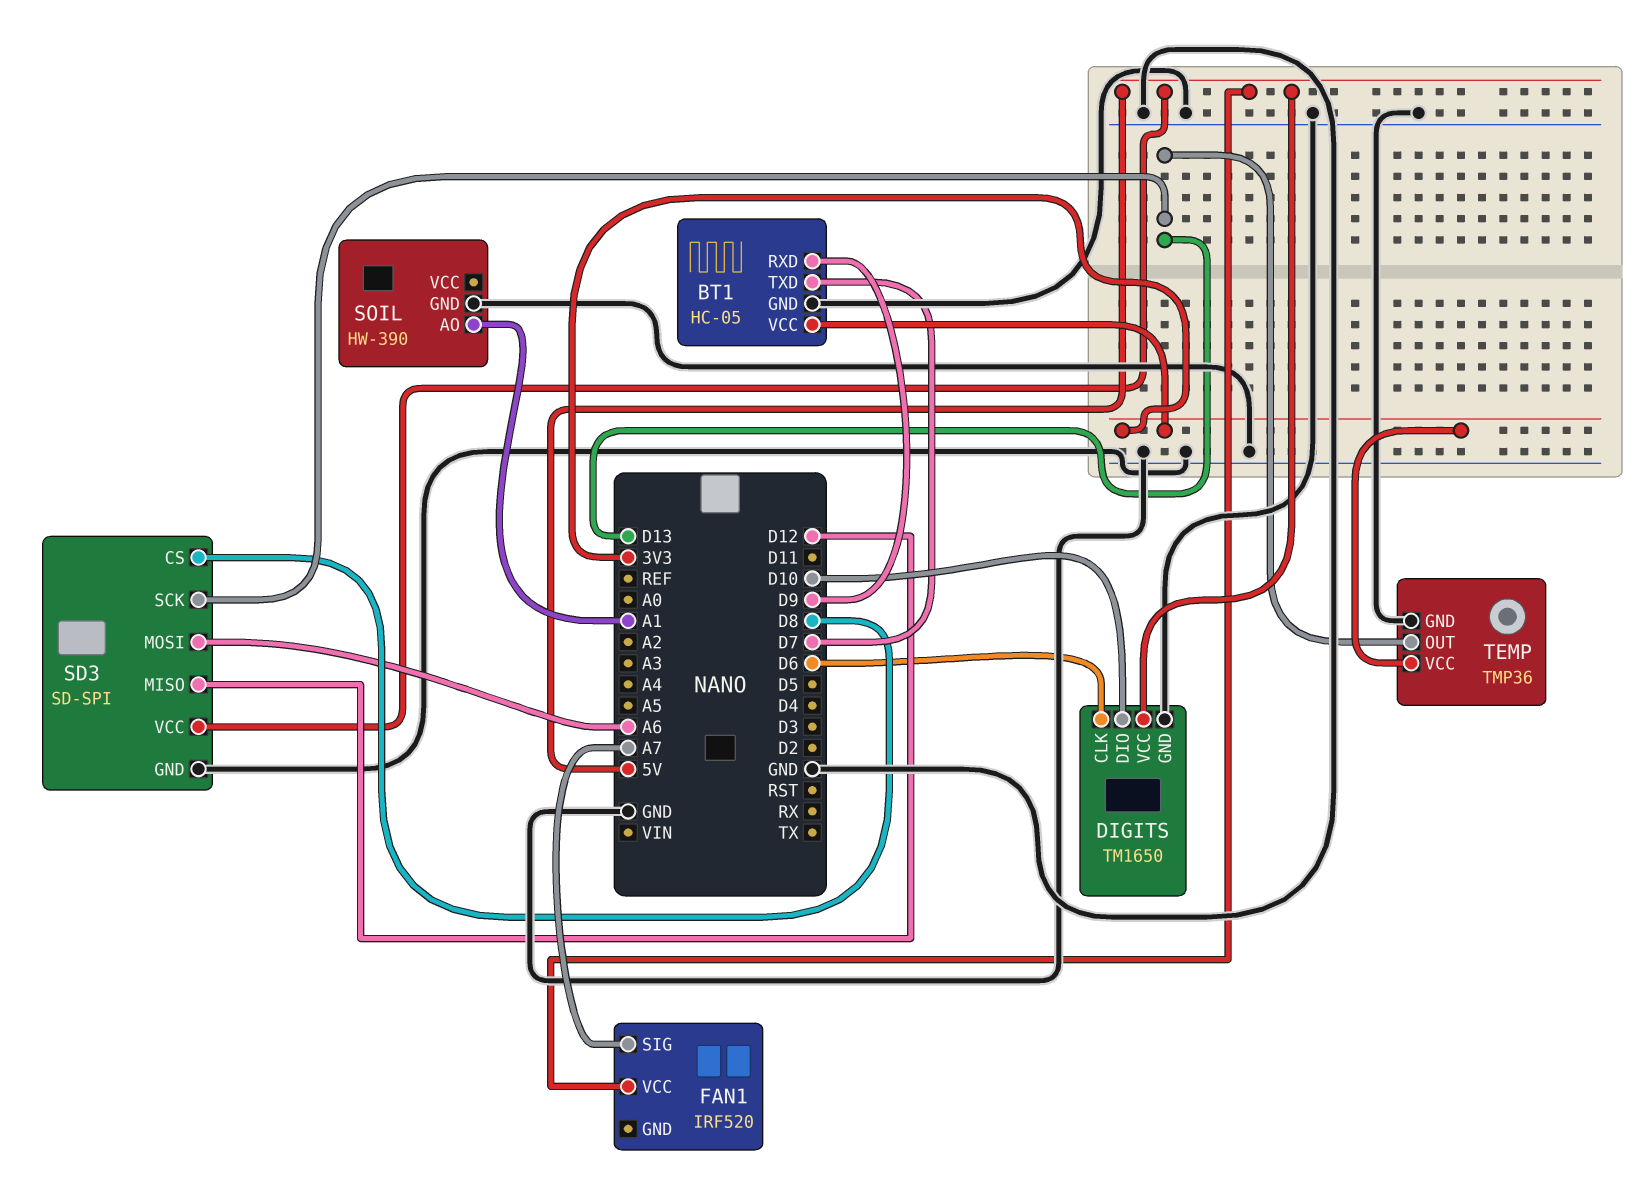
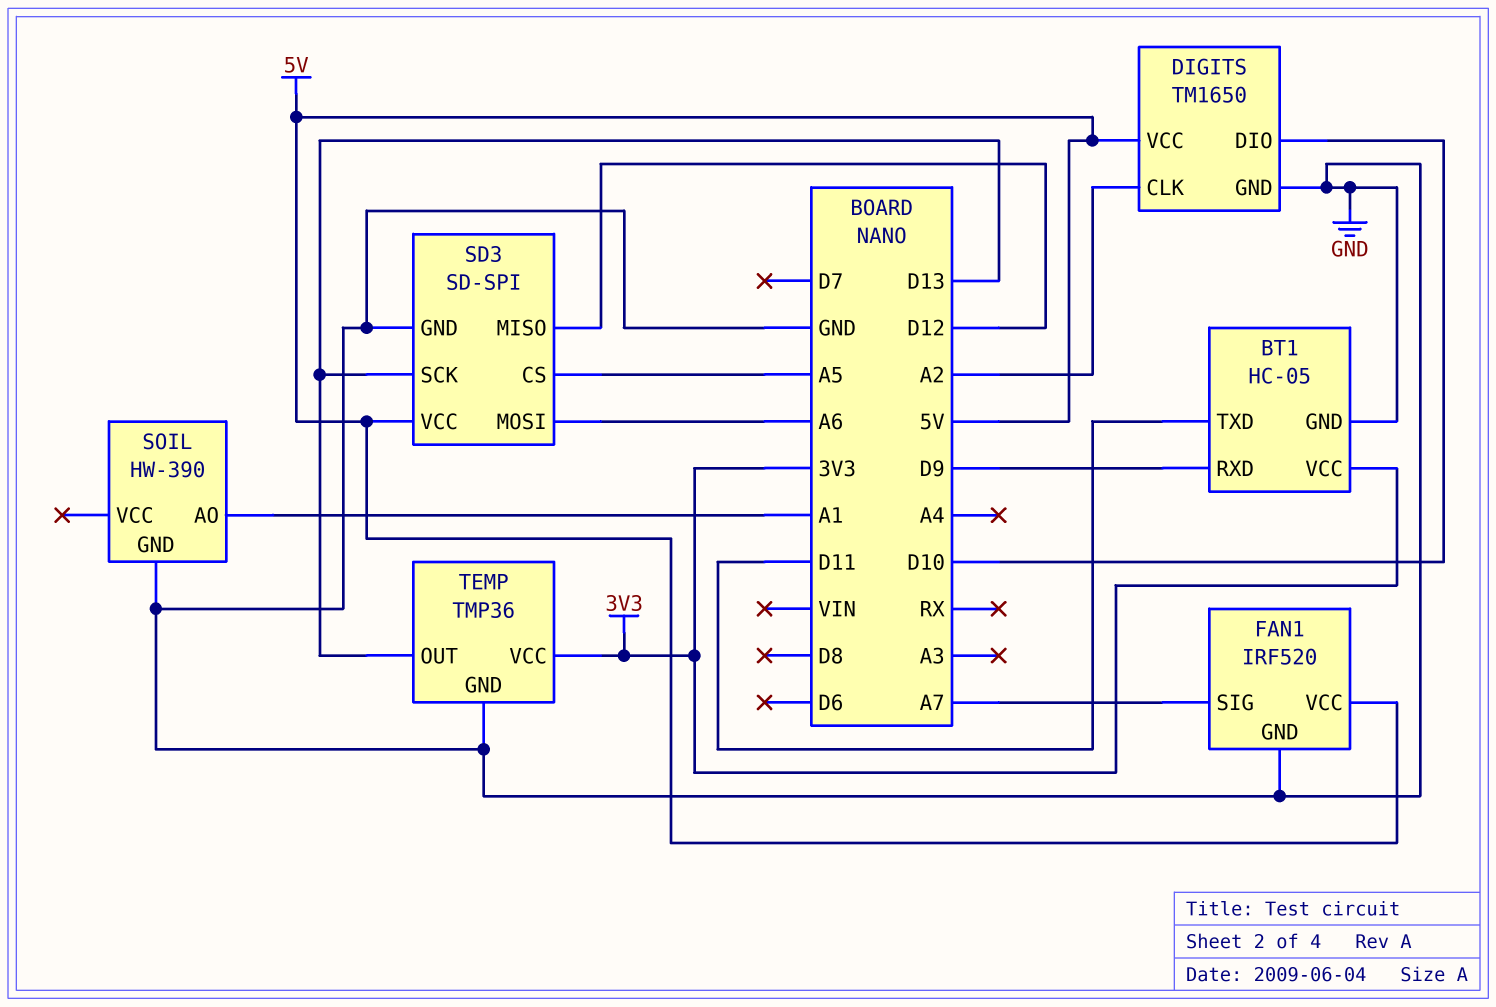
BT1 pin TXD: D7 -> D11
DIGITS pin CLK: D6 -> A2
FAN1 pin GND: none -> GND
SD3 pin CS: D8 -> A5

